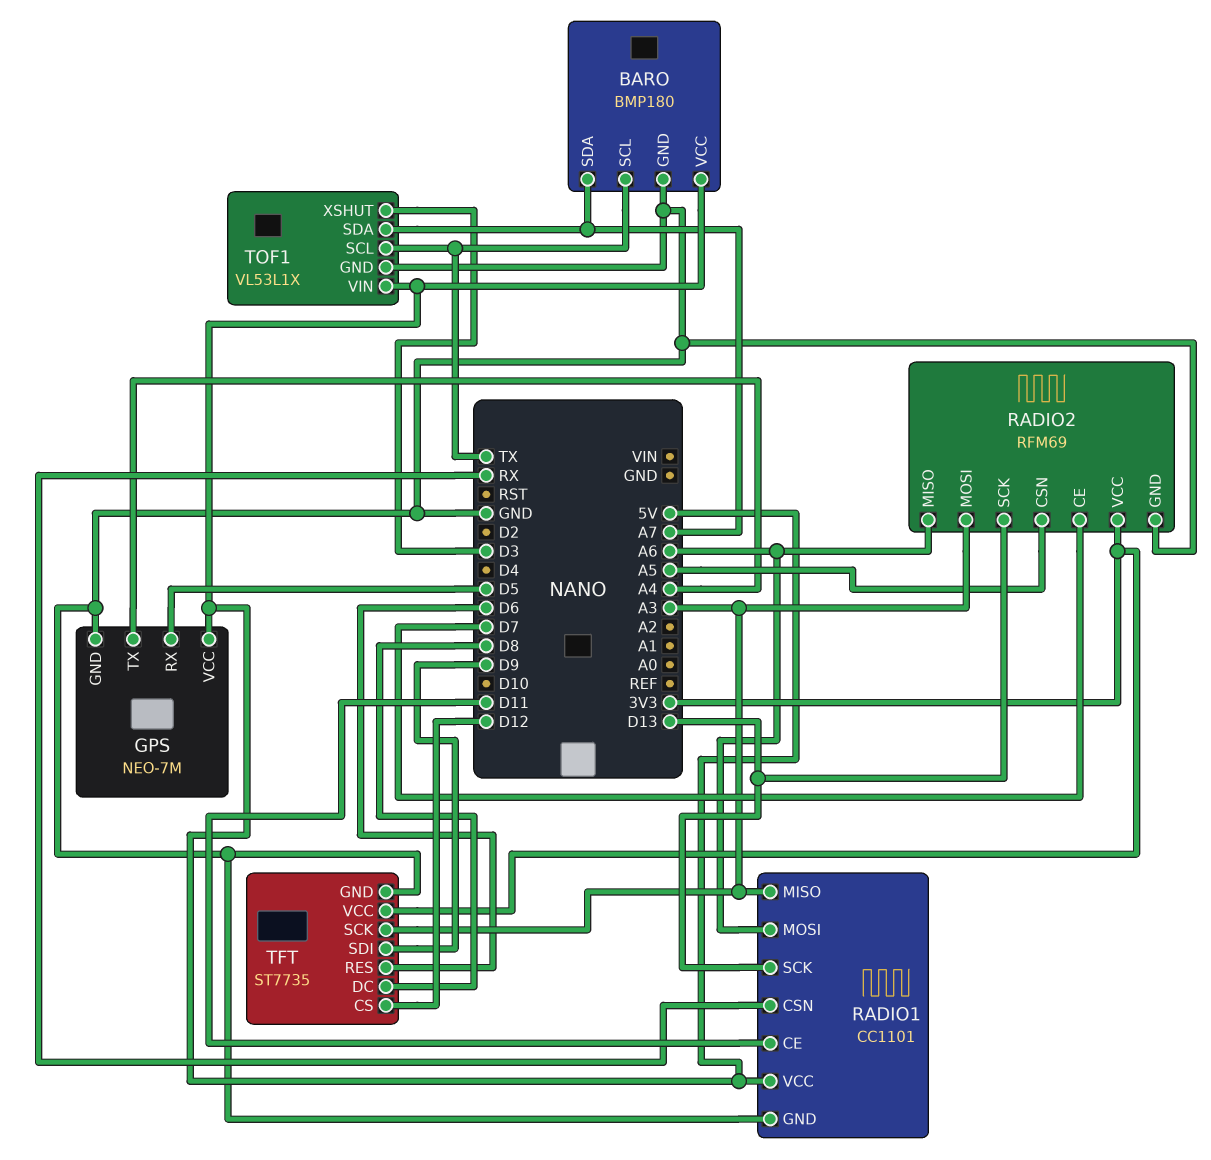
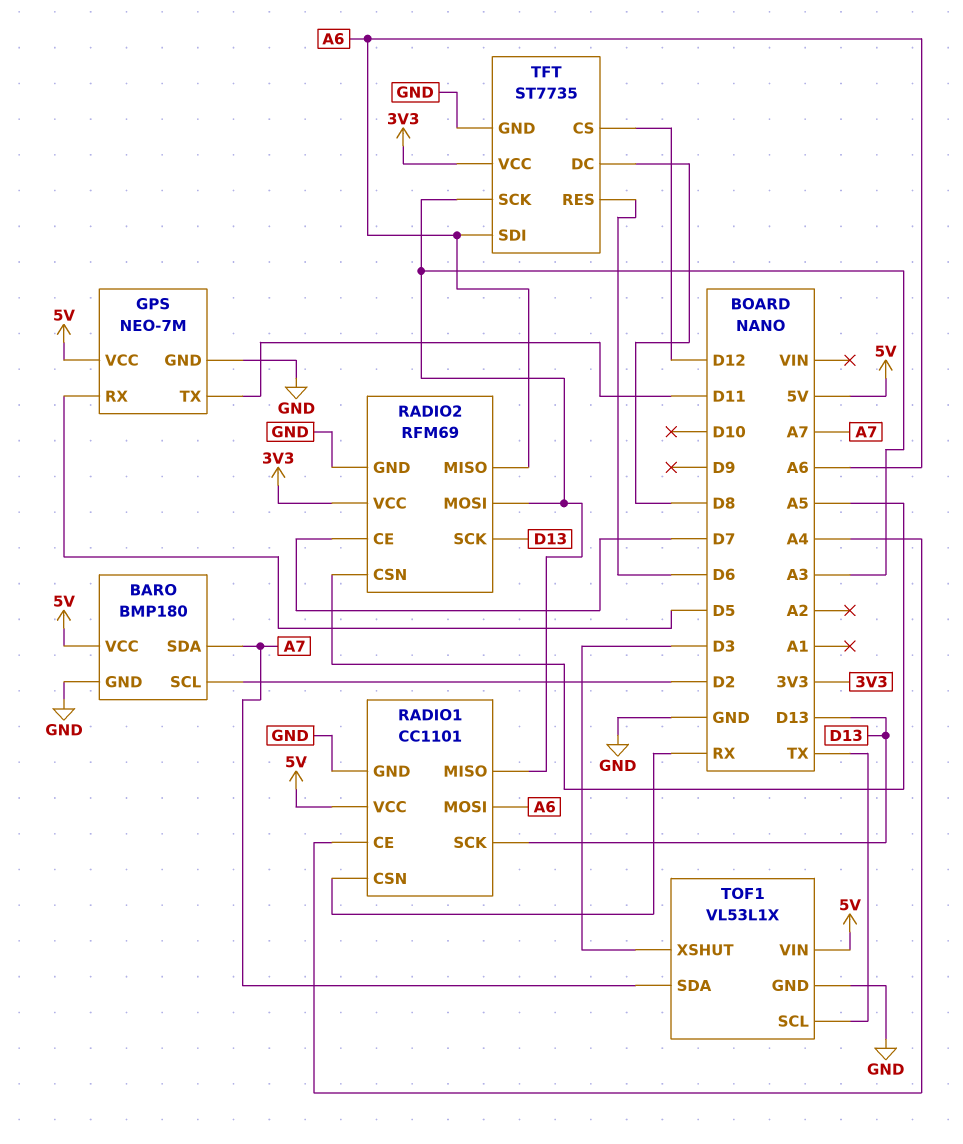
BARO pin SCL: TX -> D2
GPS pin TX: A4 -> D11
RADIO1 pin CE: D11 -> A4
TFT pin SDI: D9 -> A6

